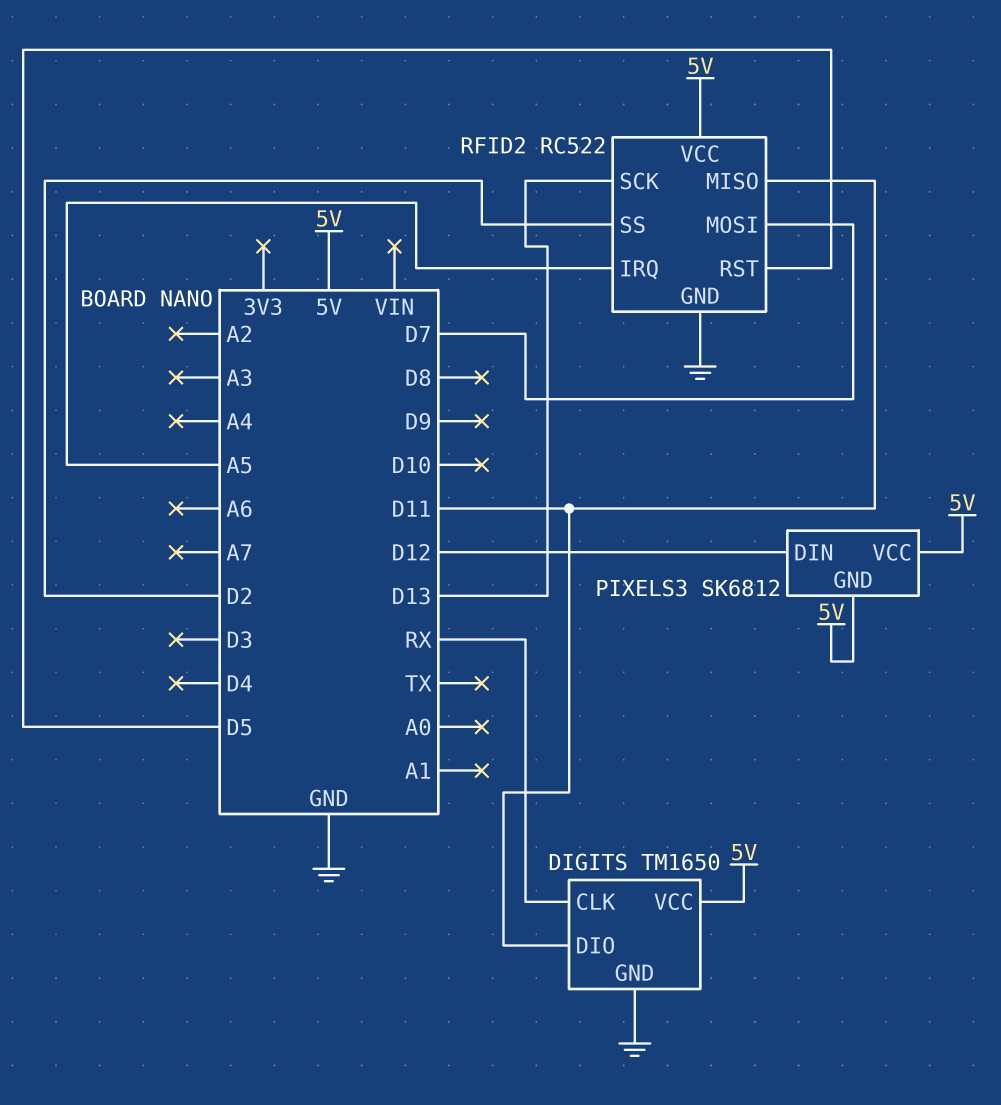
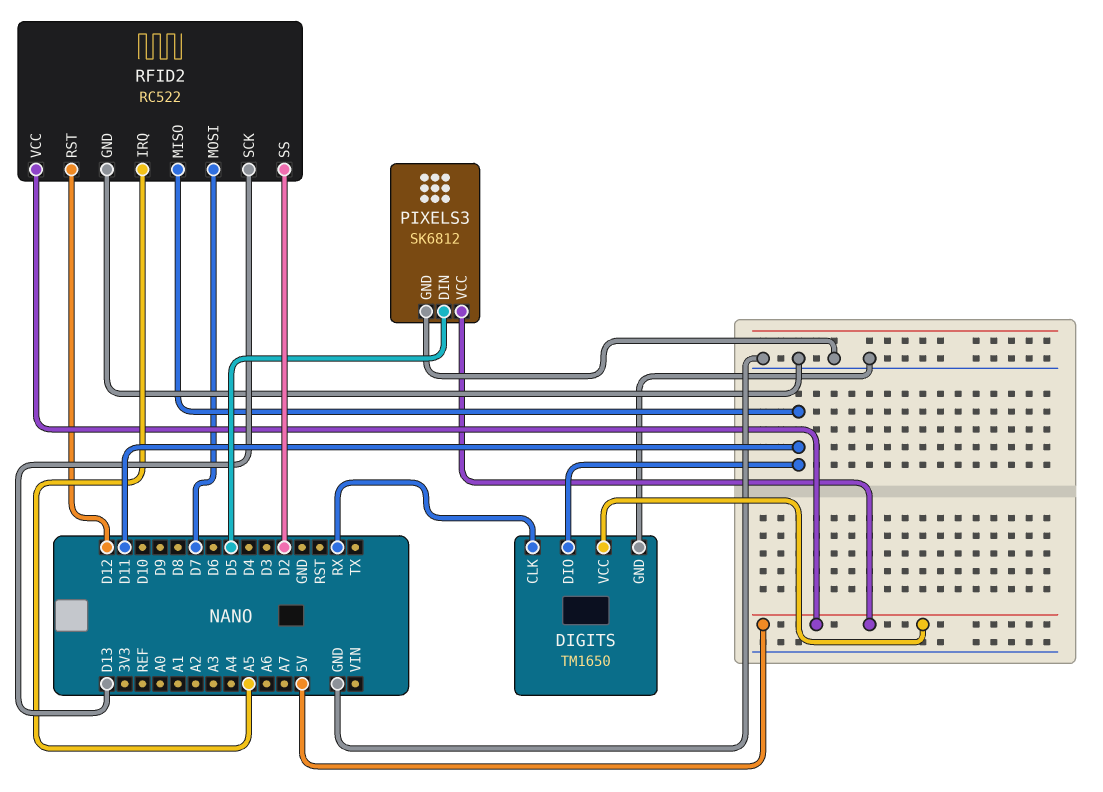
PIXELS3 pin DIN: D12 -> D5
PIXELS3 pin GND: 5V -> GND
RFID2 pin RST: D5 -> D12

